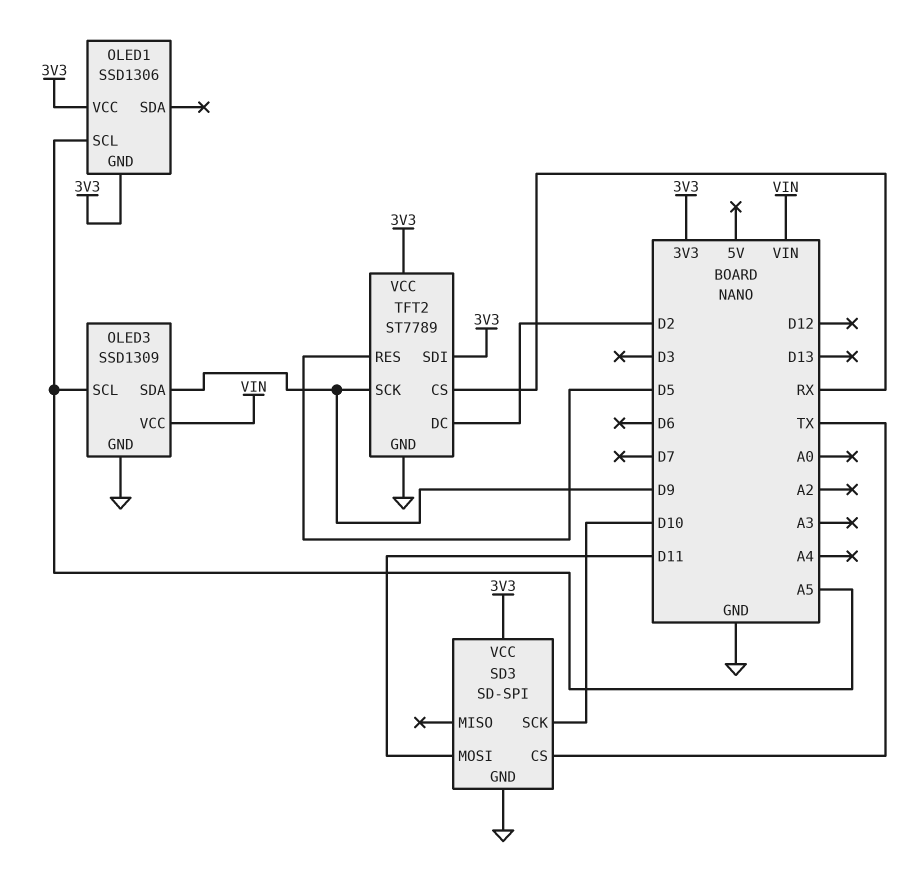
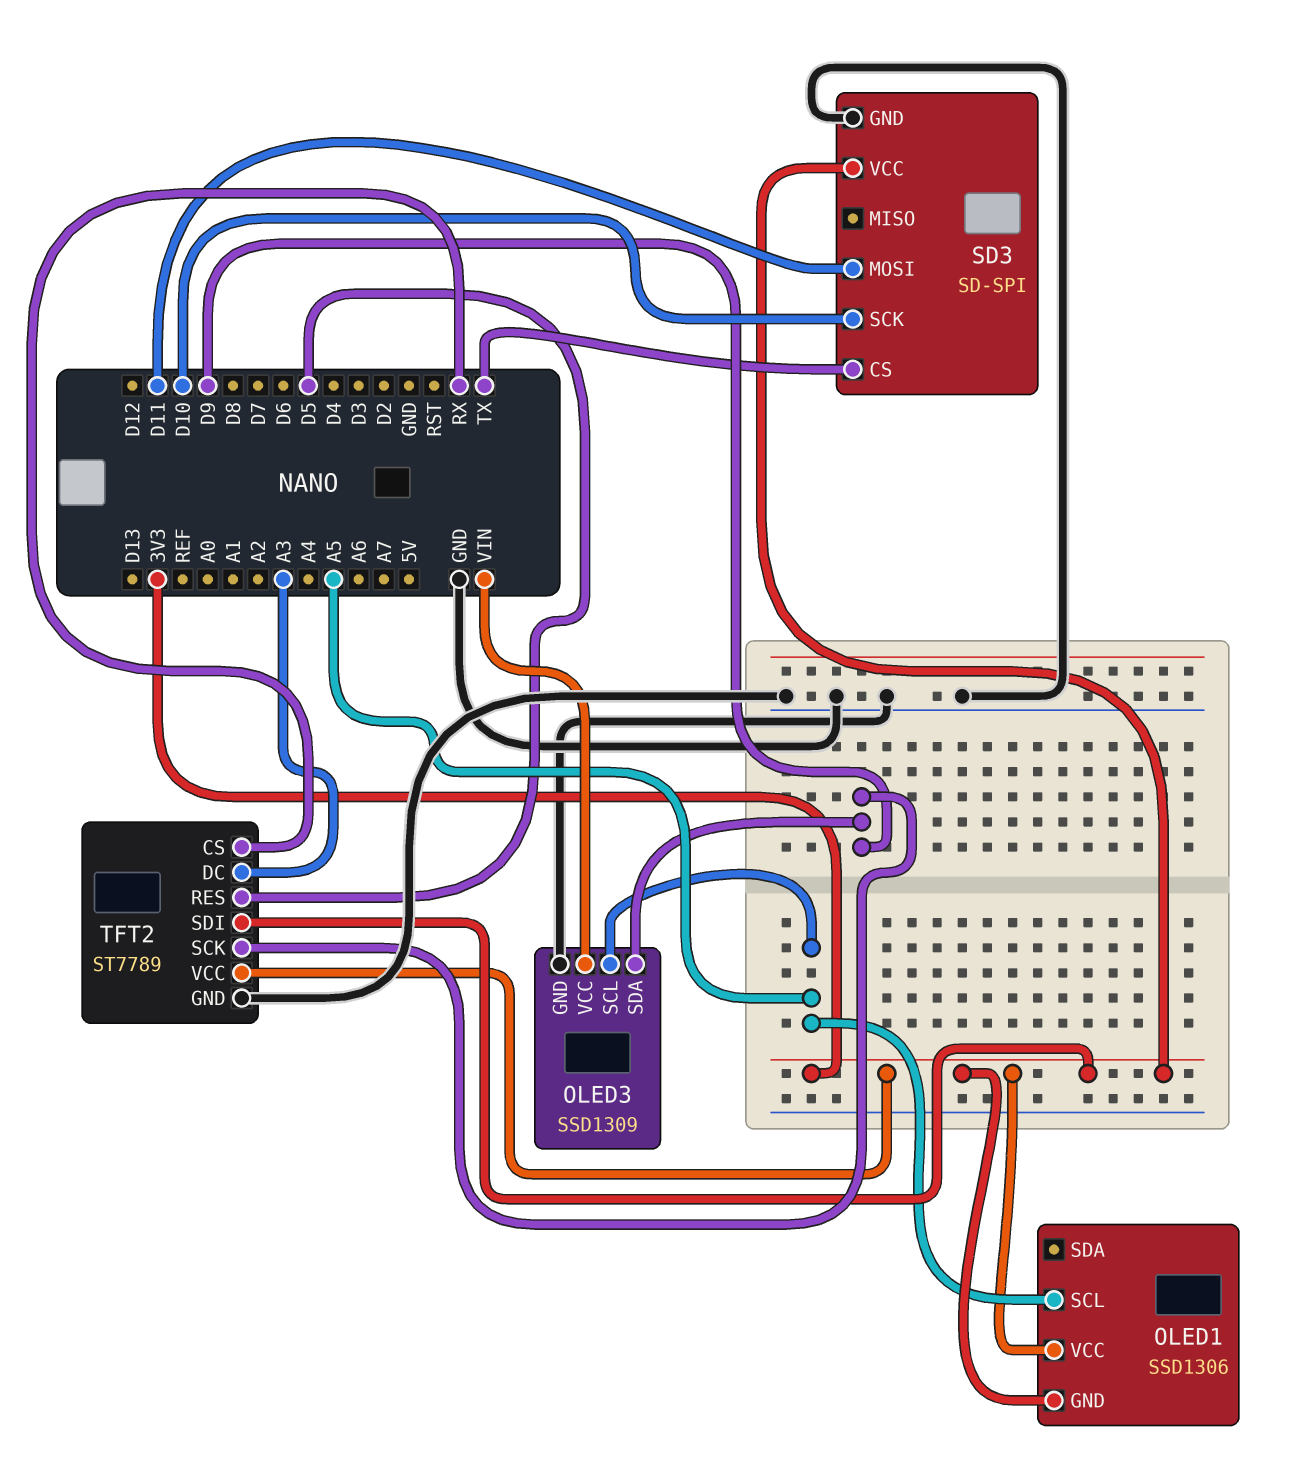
TFT2 pin DC: D2 -> A3

